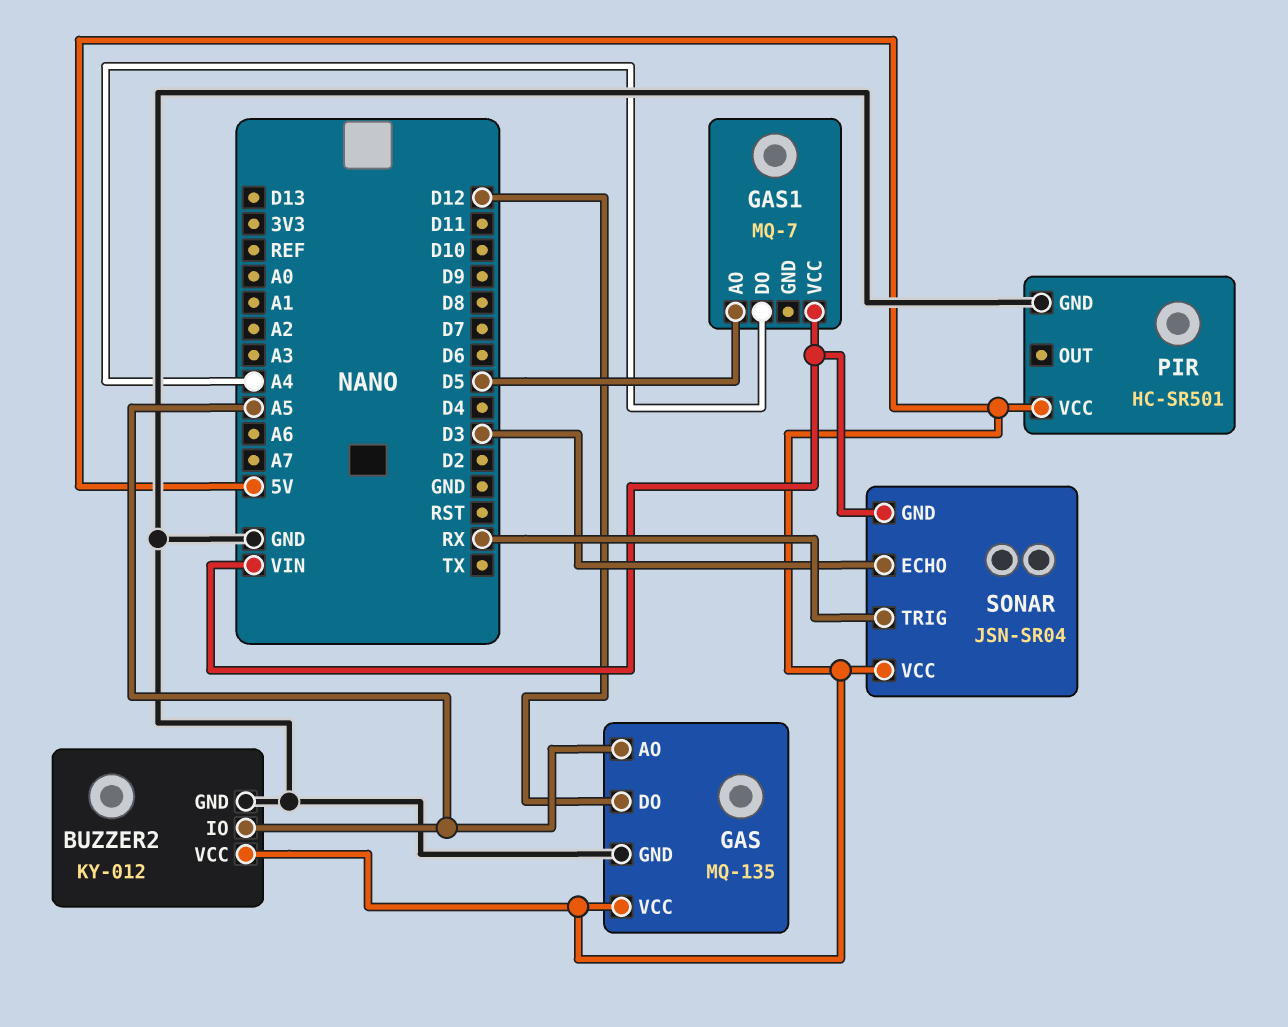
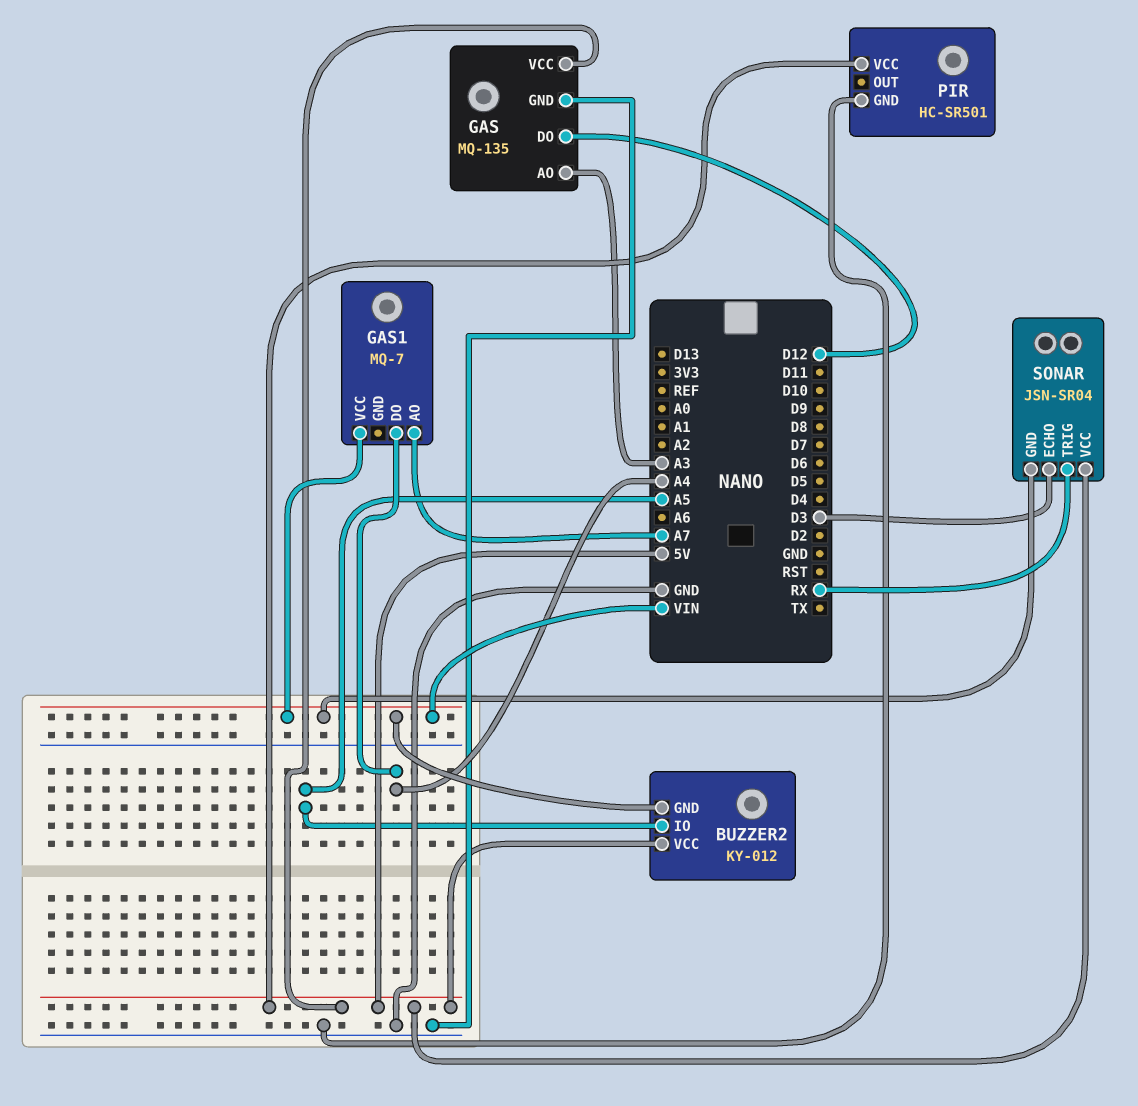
BUZZER2 pin GND: GND -> VIN
GAS pin AO: A5 -> A3
GAS1 pin AO: D5 -> A7

